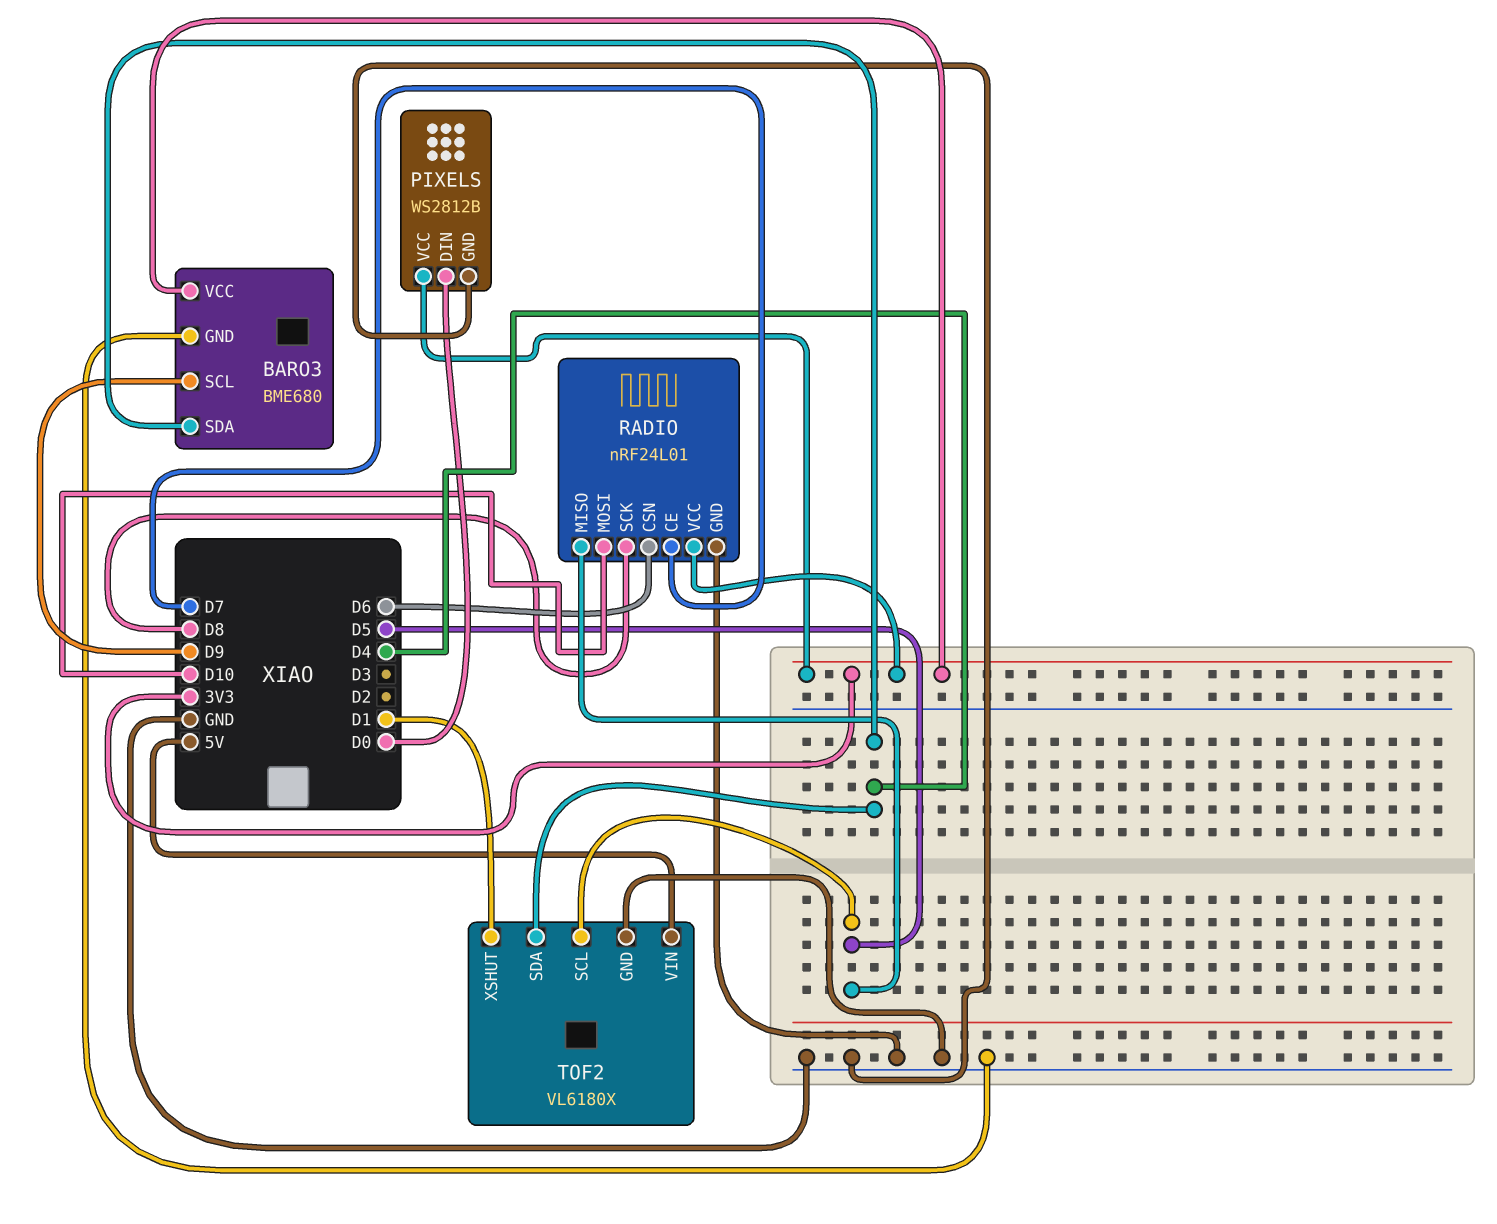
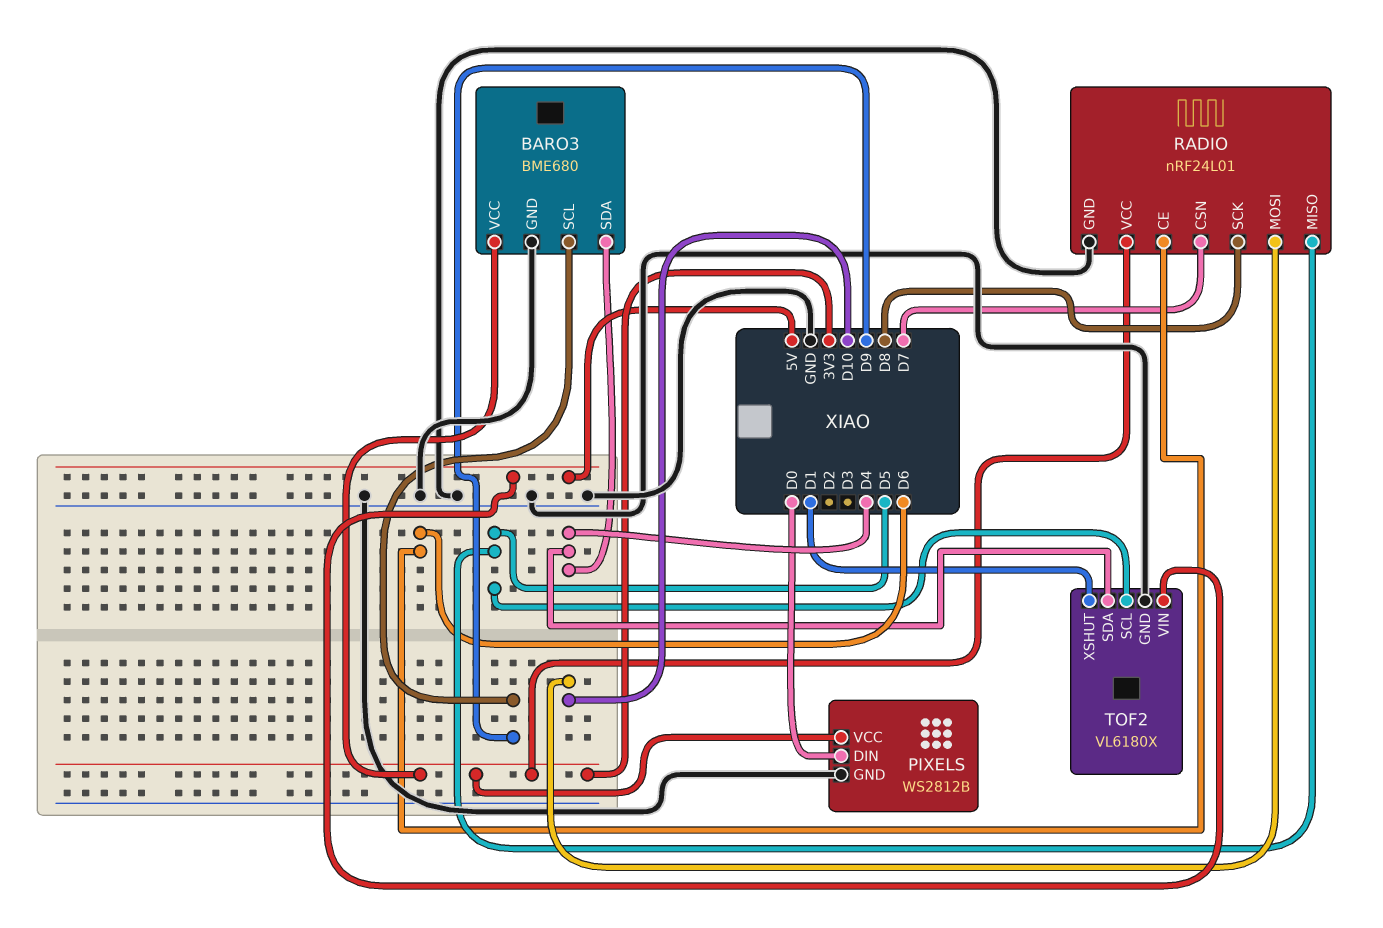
RADIO pin CE: D7 -> D6
RADIO pin CSN: D6 -> D7

